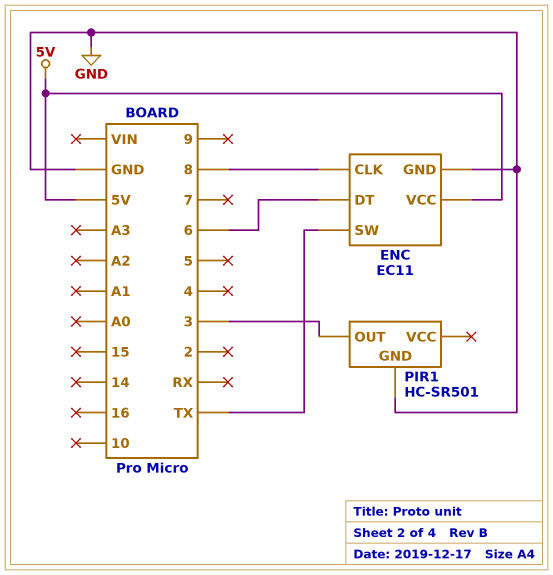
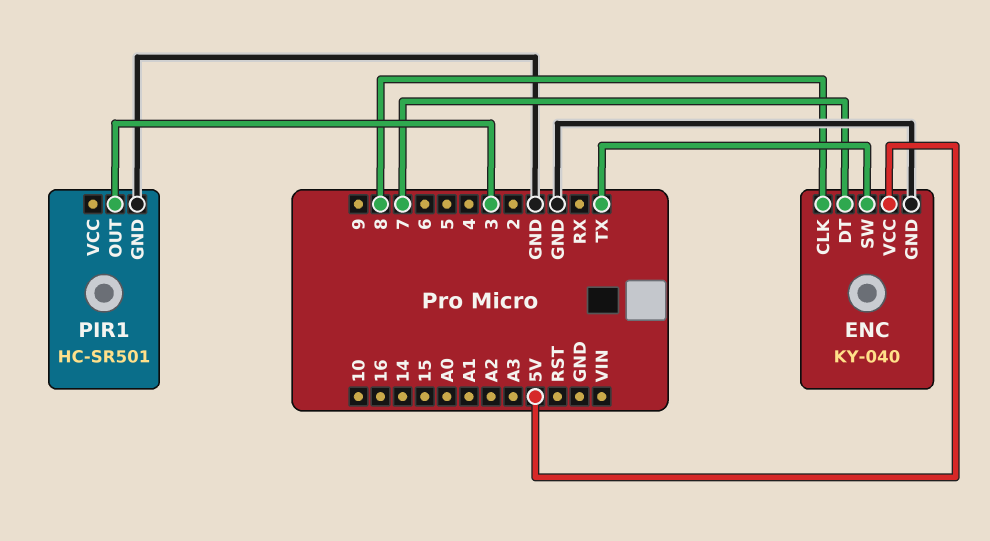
ENC: EC11 -> KY-040
ENC pin DT: 6 -> 7

